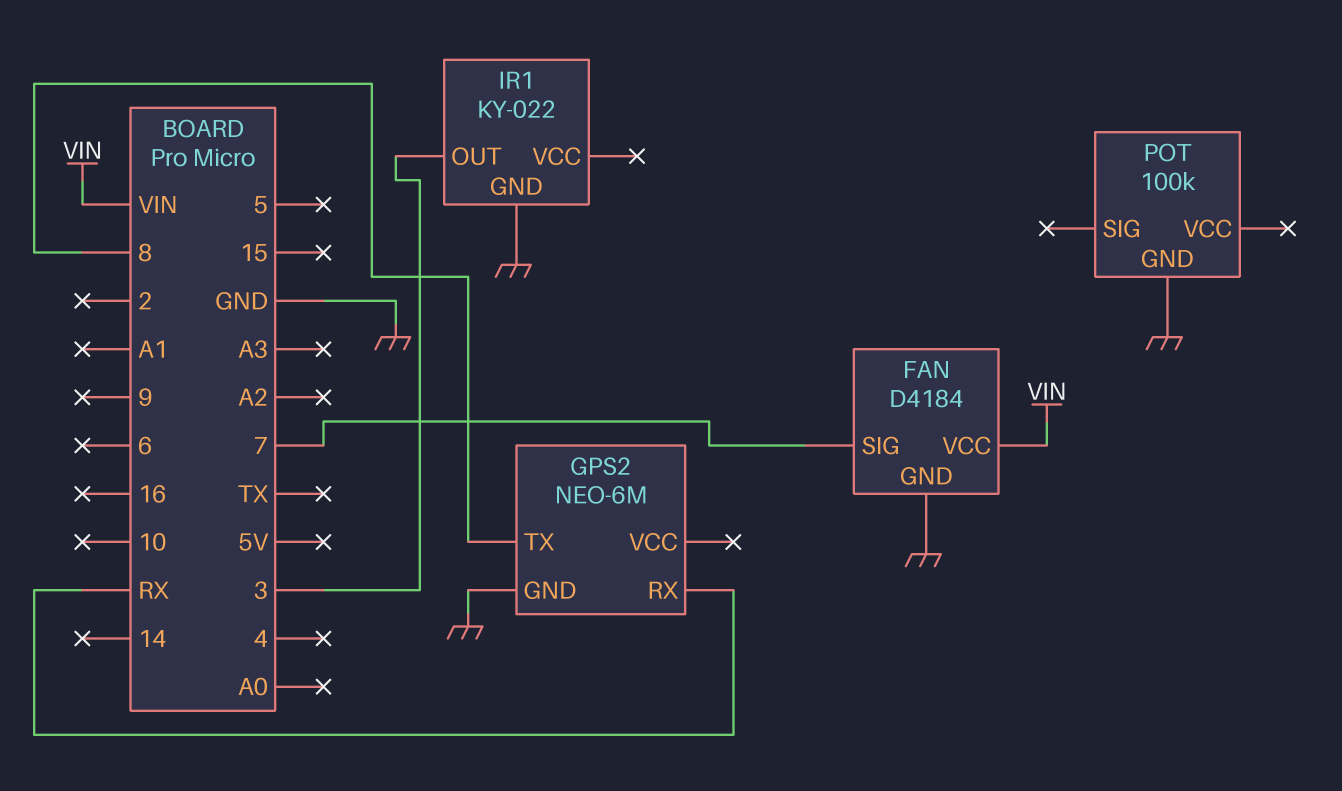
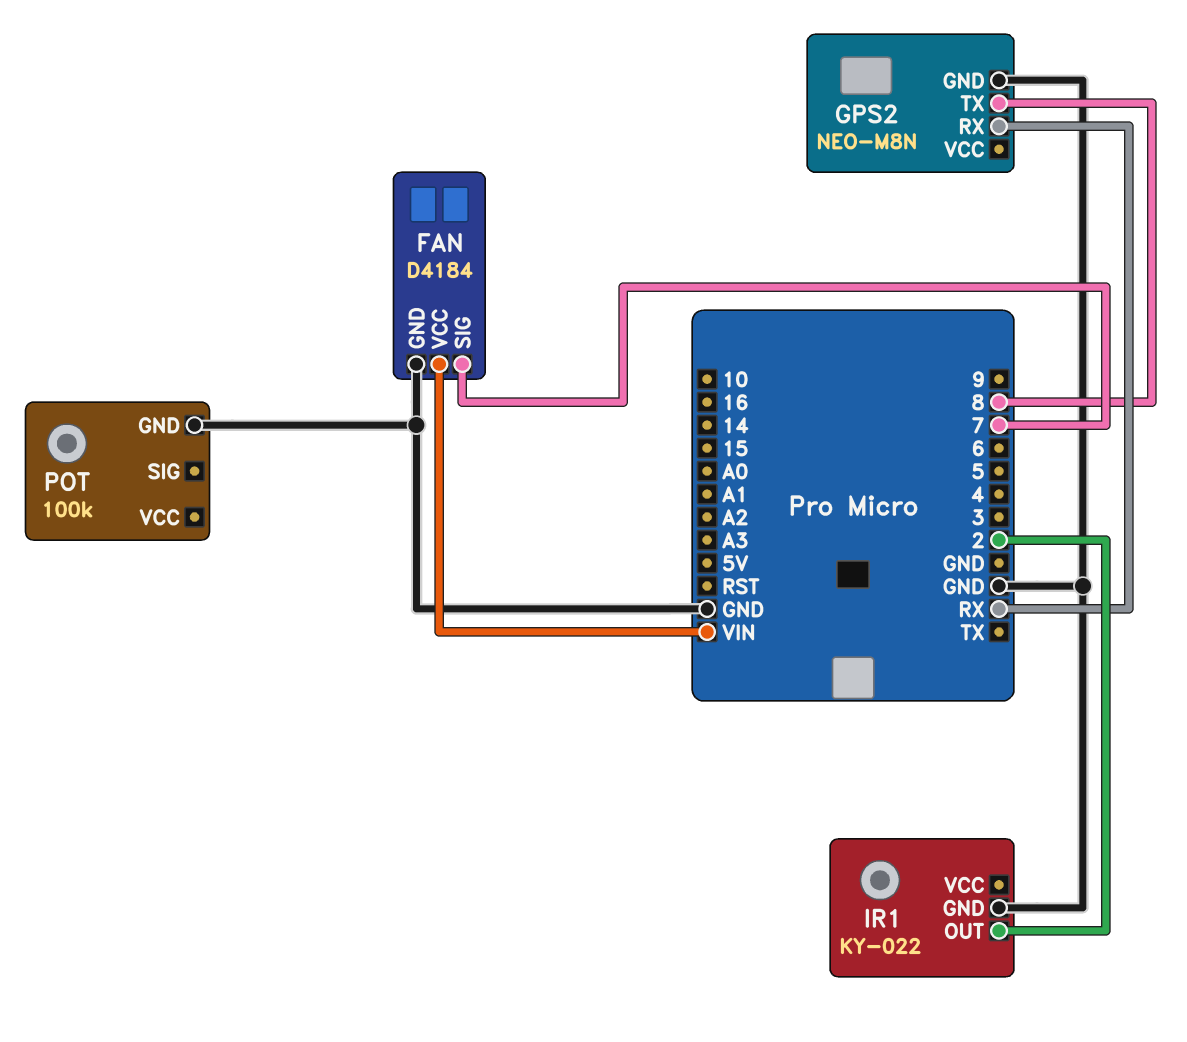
GPS2: NEO-6M -> NEO-M8N
IR1 pin OUT: 3 -> 2

